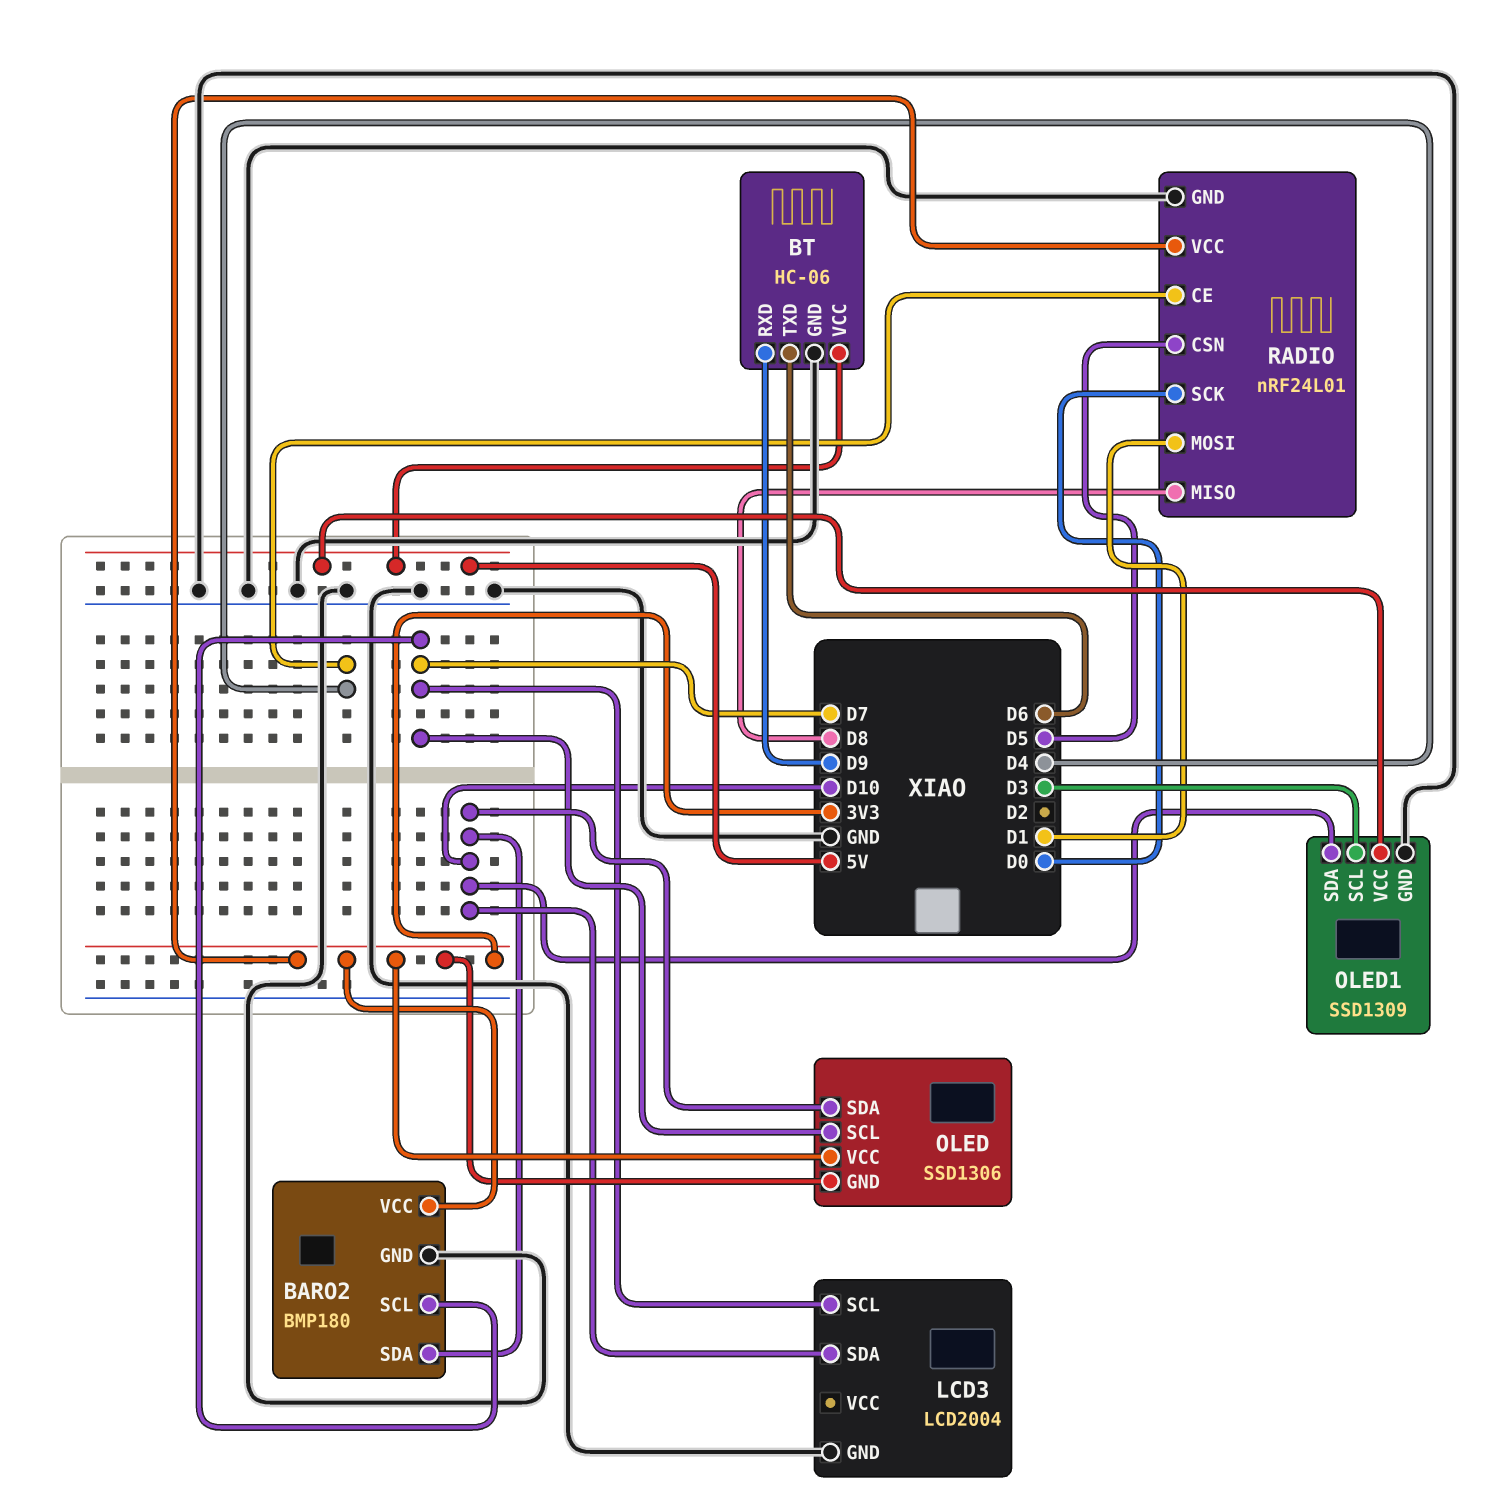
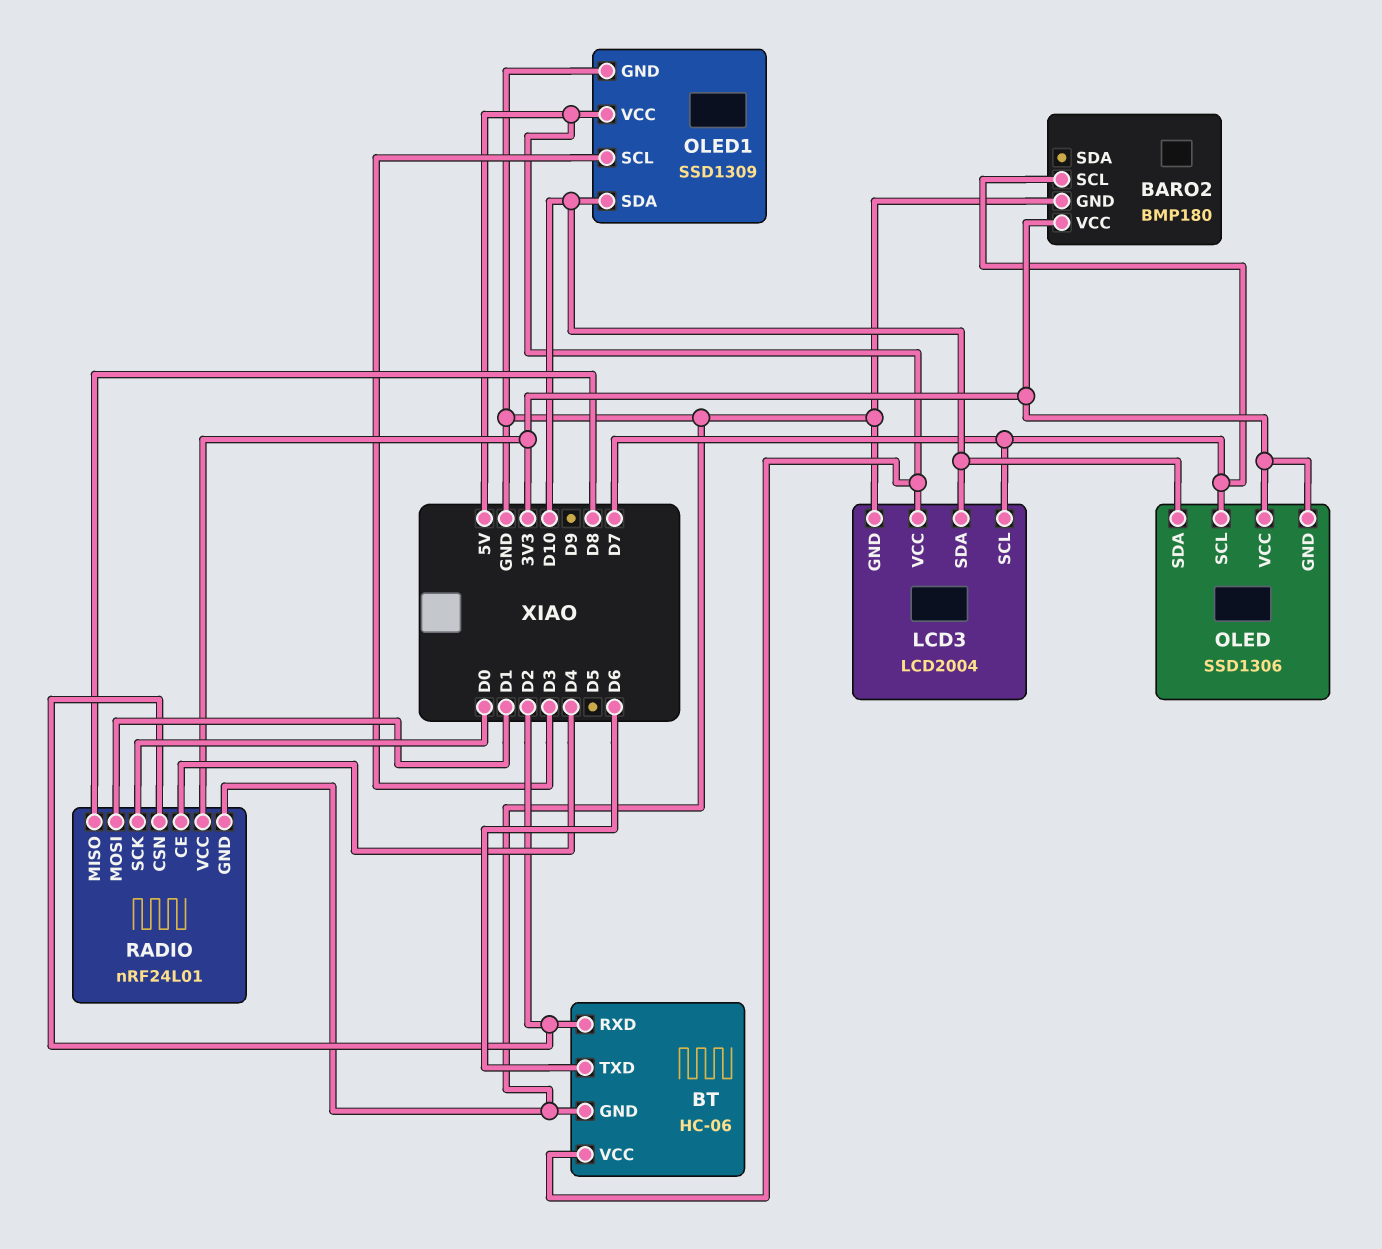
BARO2 pin SDA: D10 -> none
BT pin RXD: D9 -> D2
LCD3 pin VCC: none -> 5V
RADIO pin CSN: D5 -> D2

